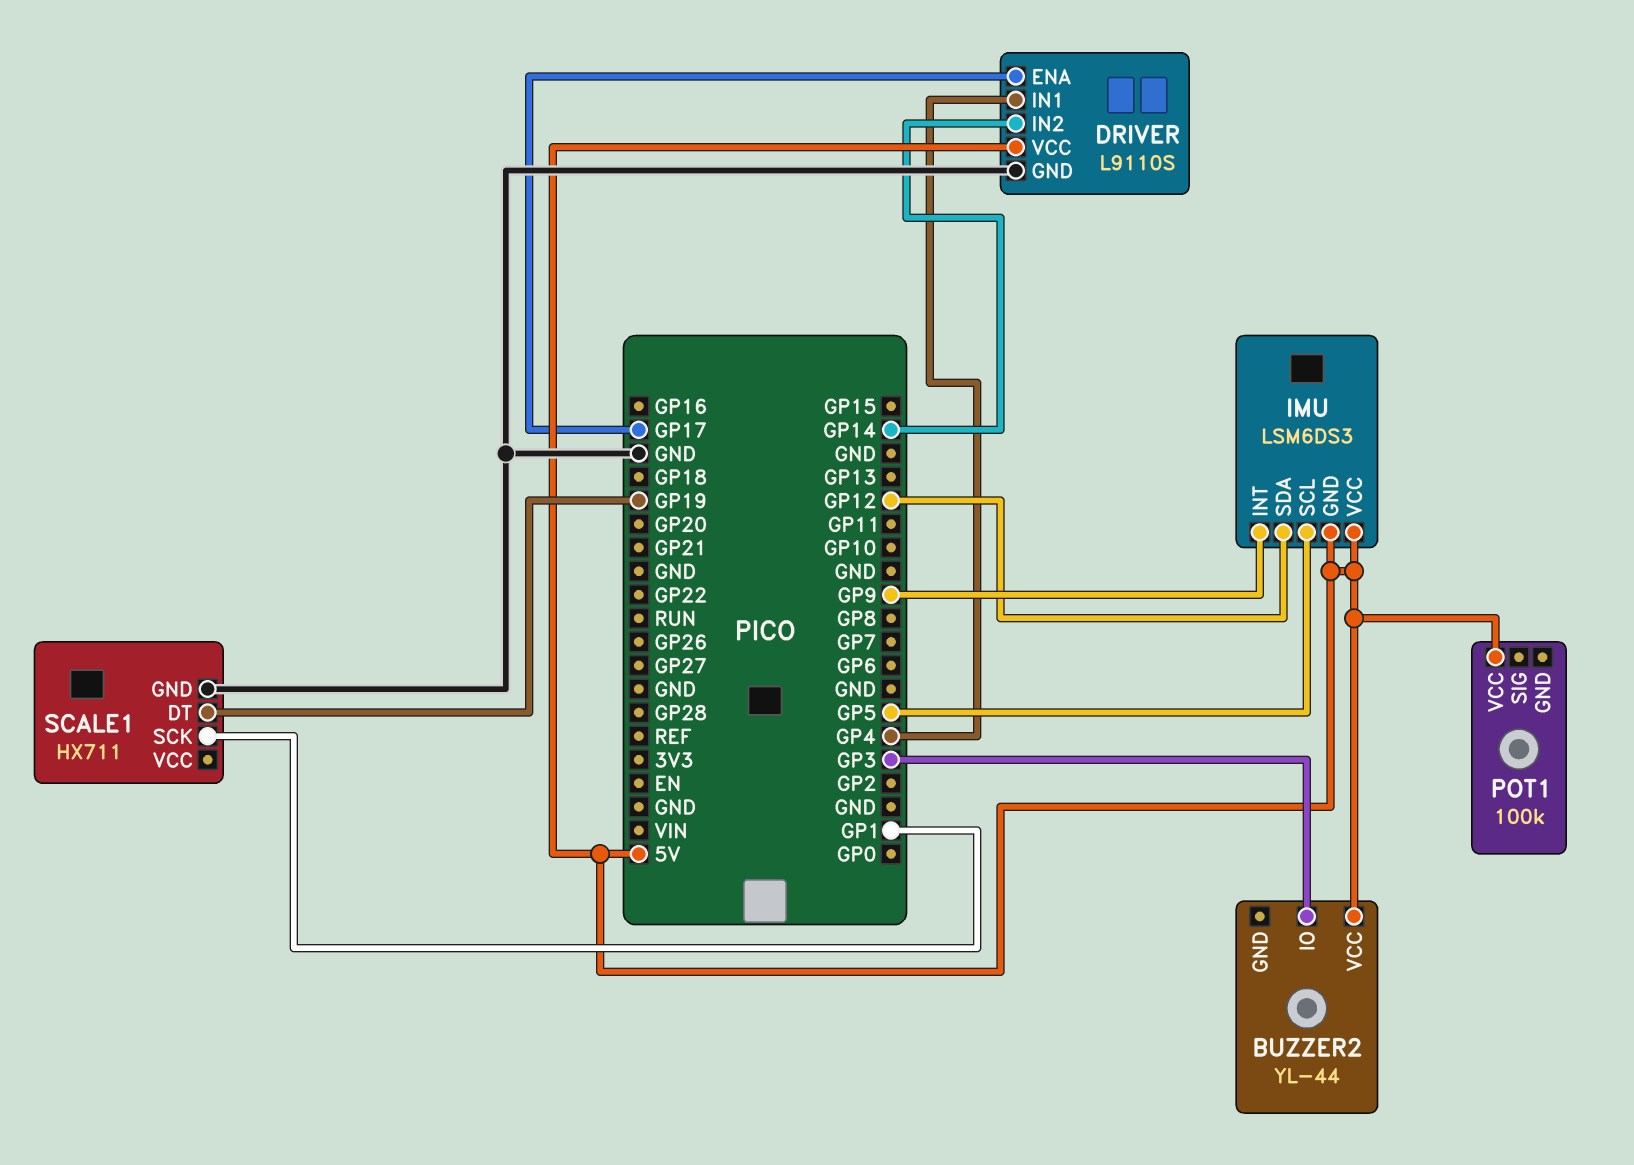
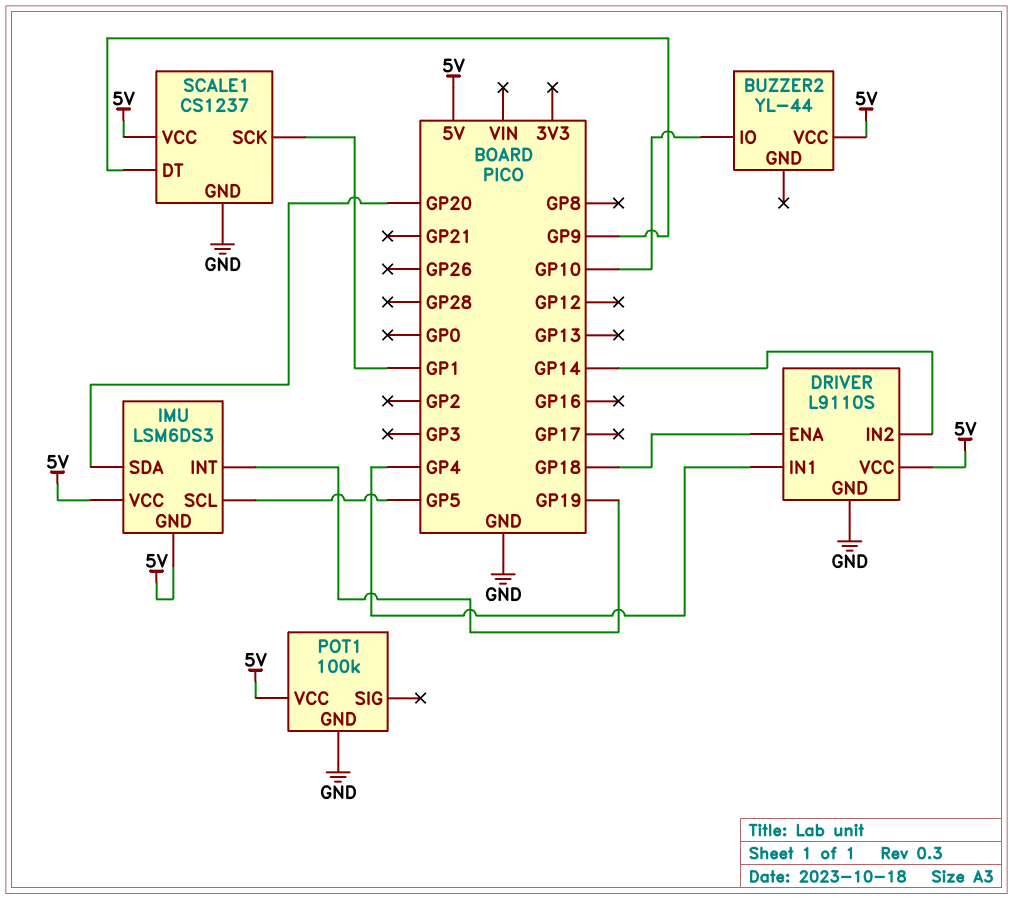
BUZZER2 pin IO: GP3 -> GP10
DRIVER pin ENA: GP17 -> GP18
IMU pin INT: GP9 -> GP19
IMU pin SDA: GP12 -> GP20
POT1 pin GND: none -> GND
SCALE1: HX711 -> CS1237
SCALE1 pin DT: GP19 -> GP9
SCALE1 pin VCC: none -> 5V

